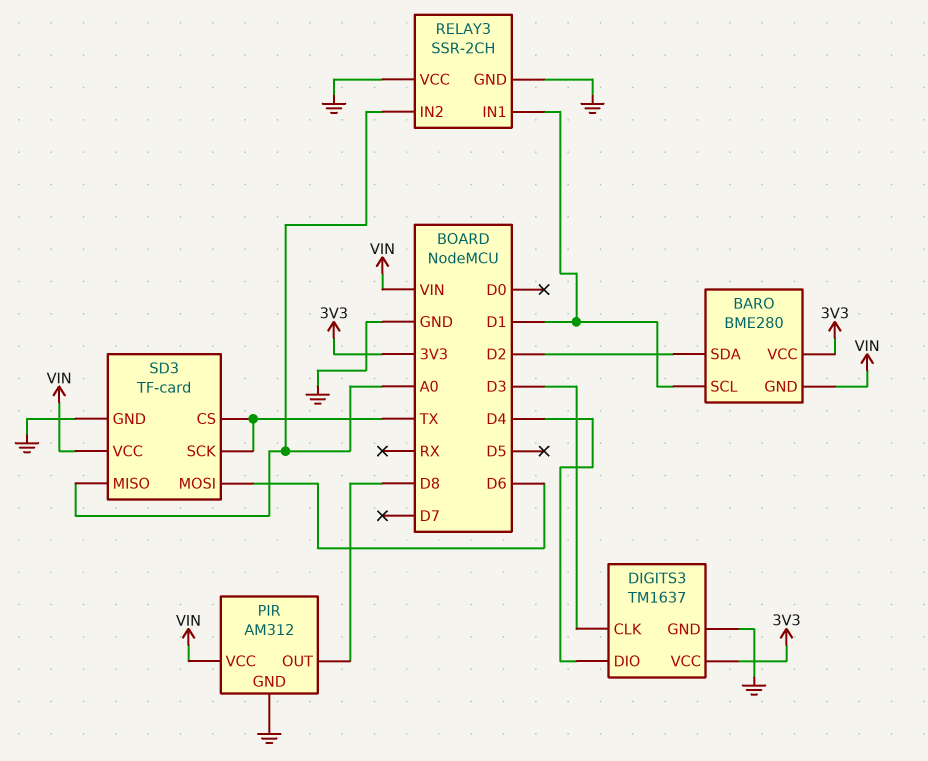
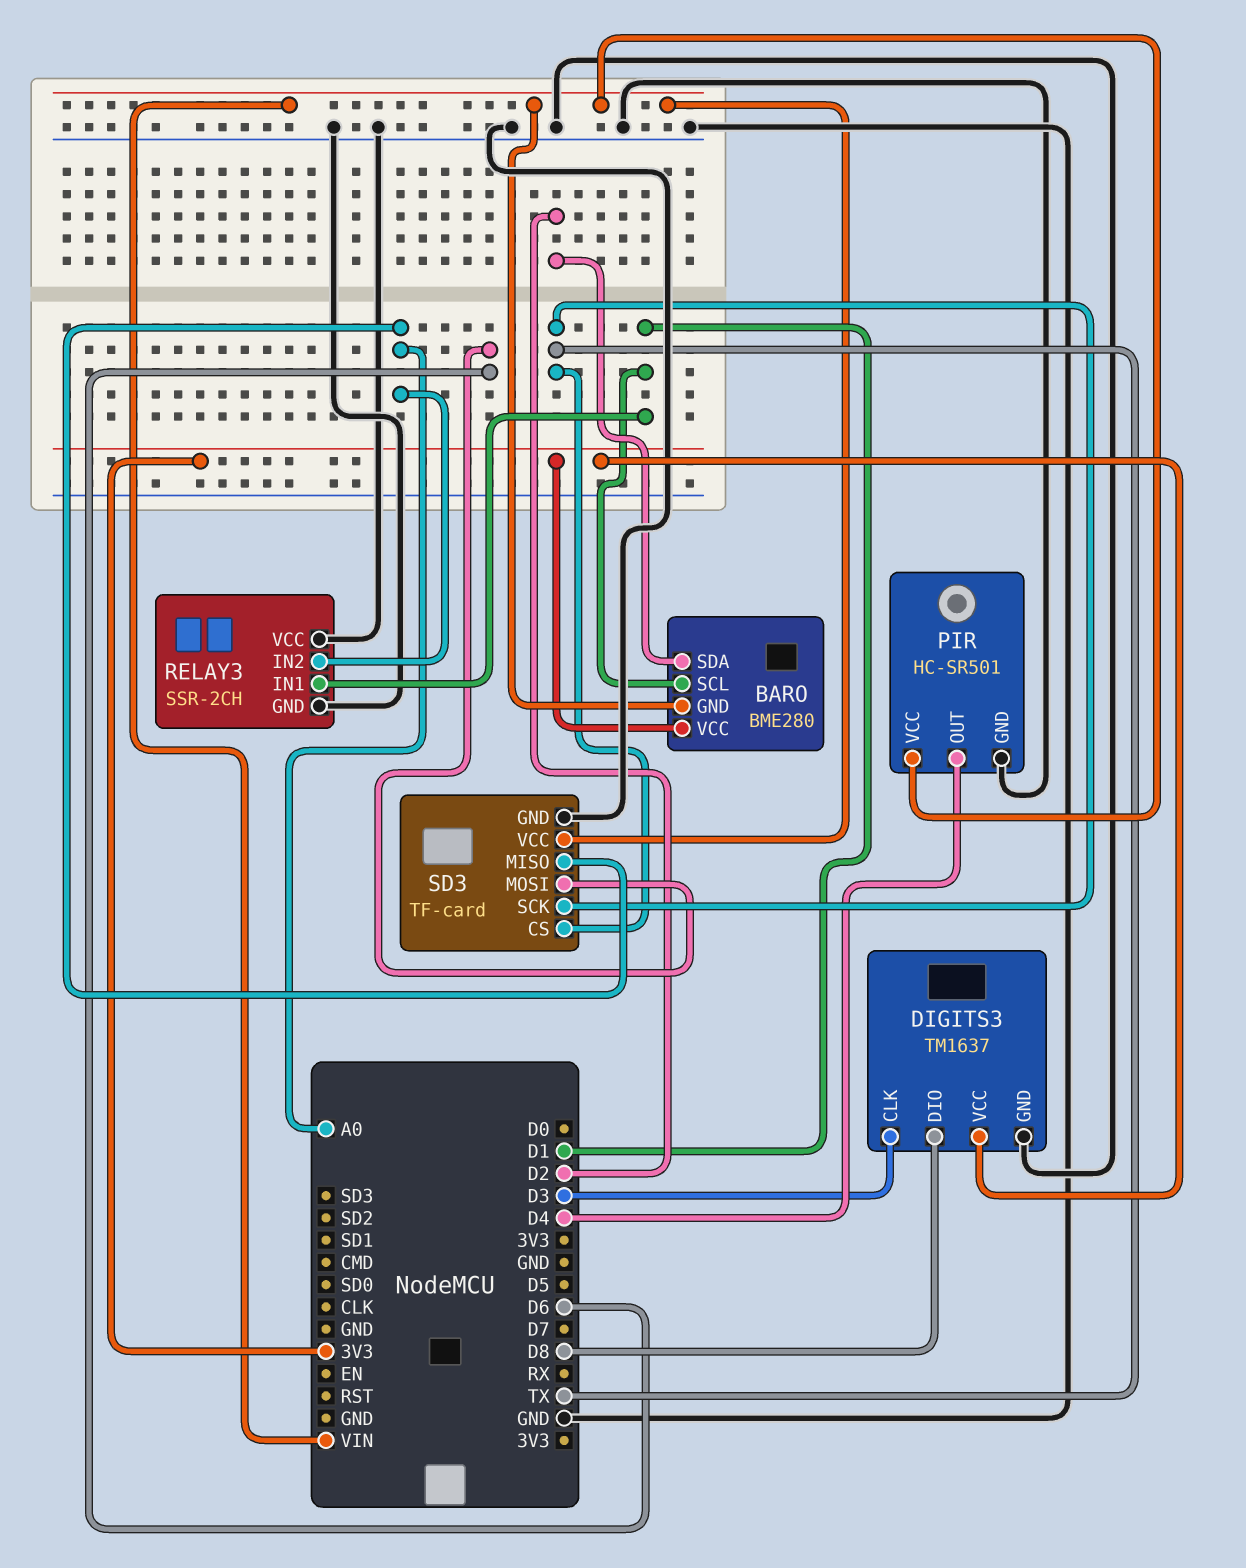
DIGITS3 pin DIO: D4 -> D8
PIR: AM312 -> HC-SR501
PIR pin OUT: D8 -> D4

